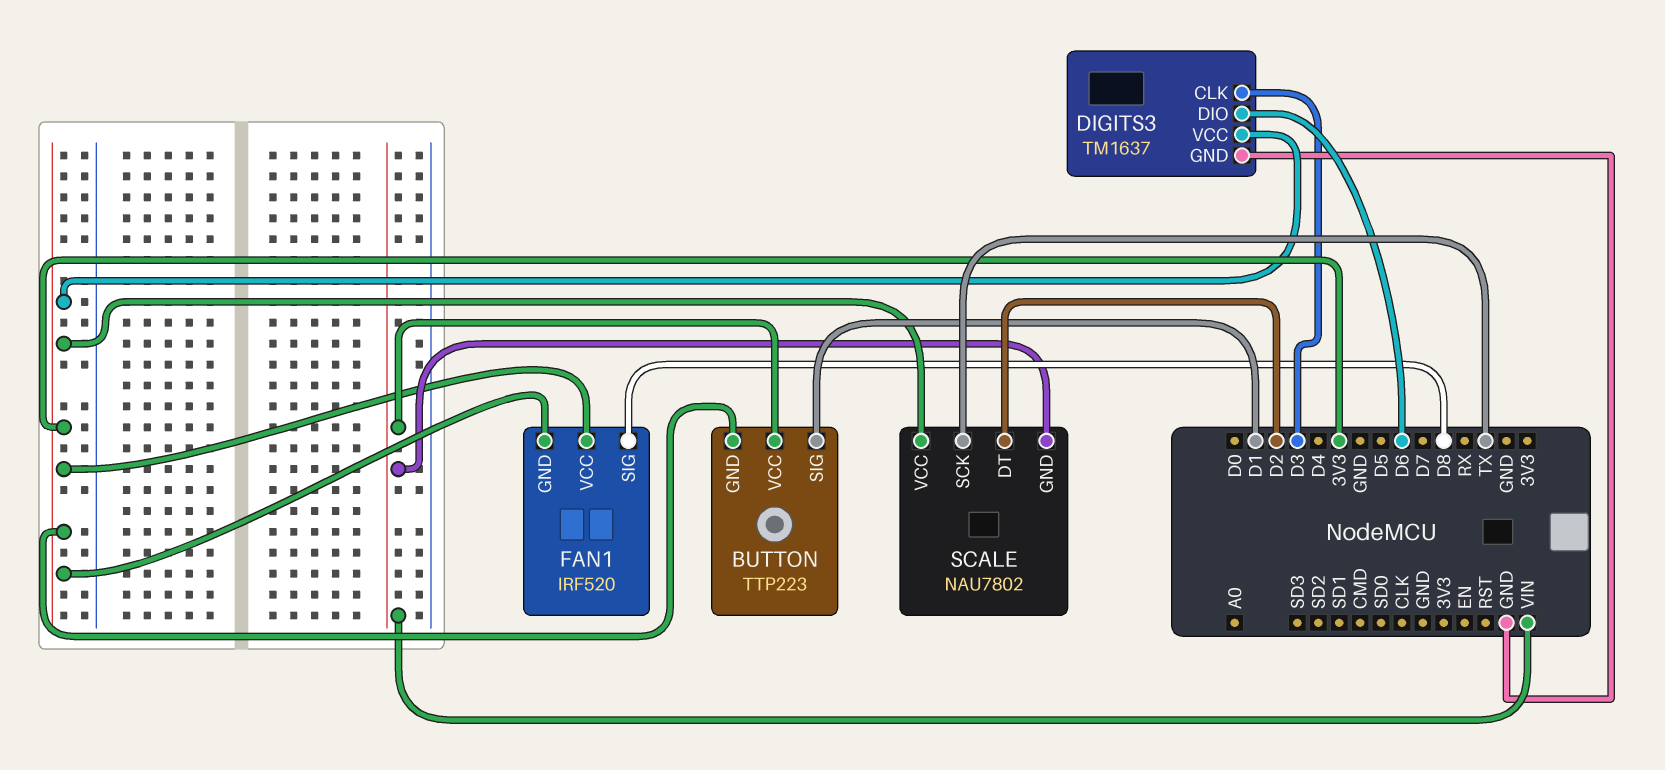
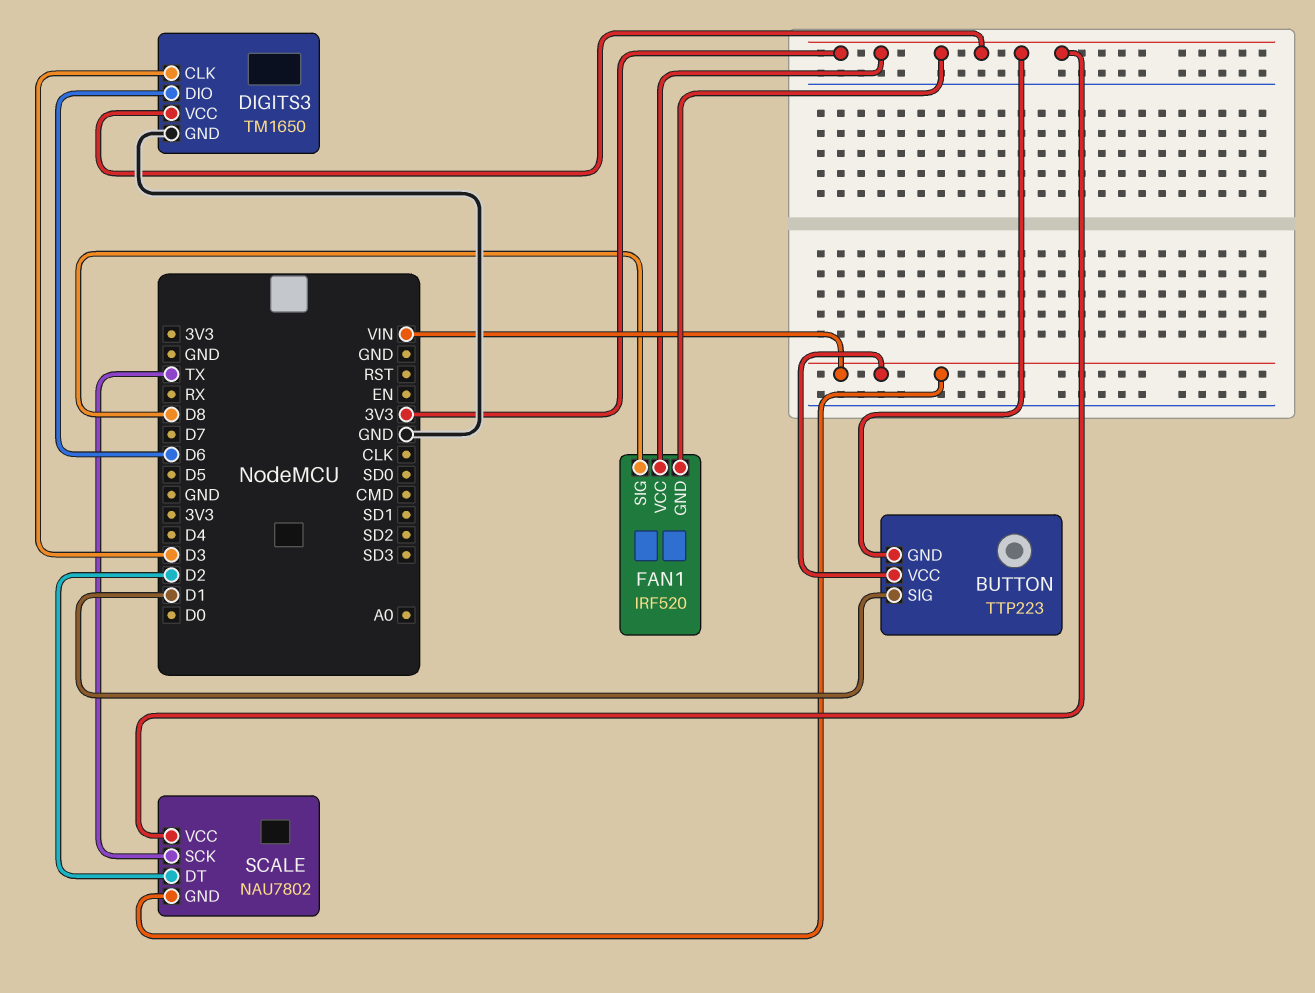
DIGITS3: TM1637 -> TM1650

